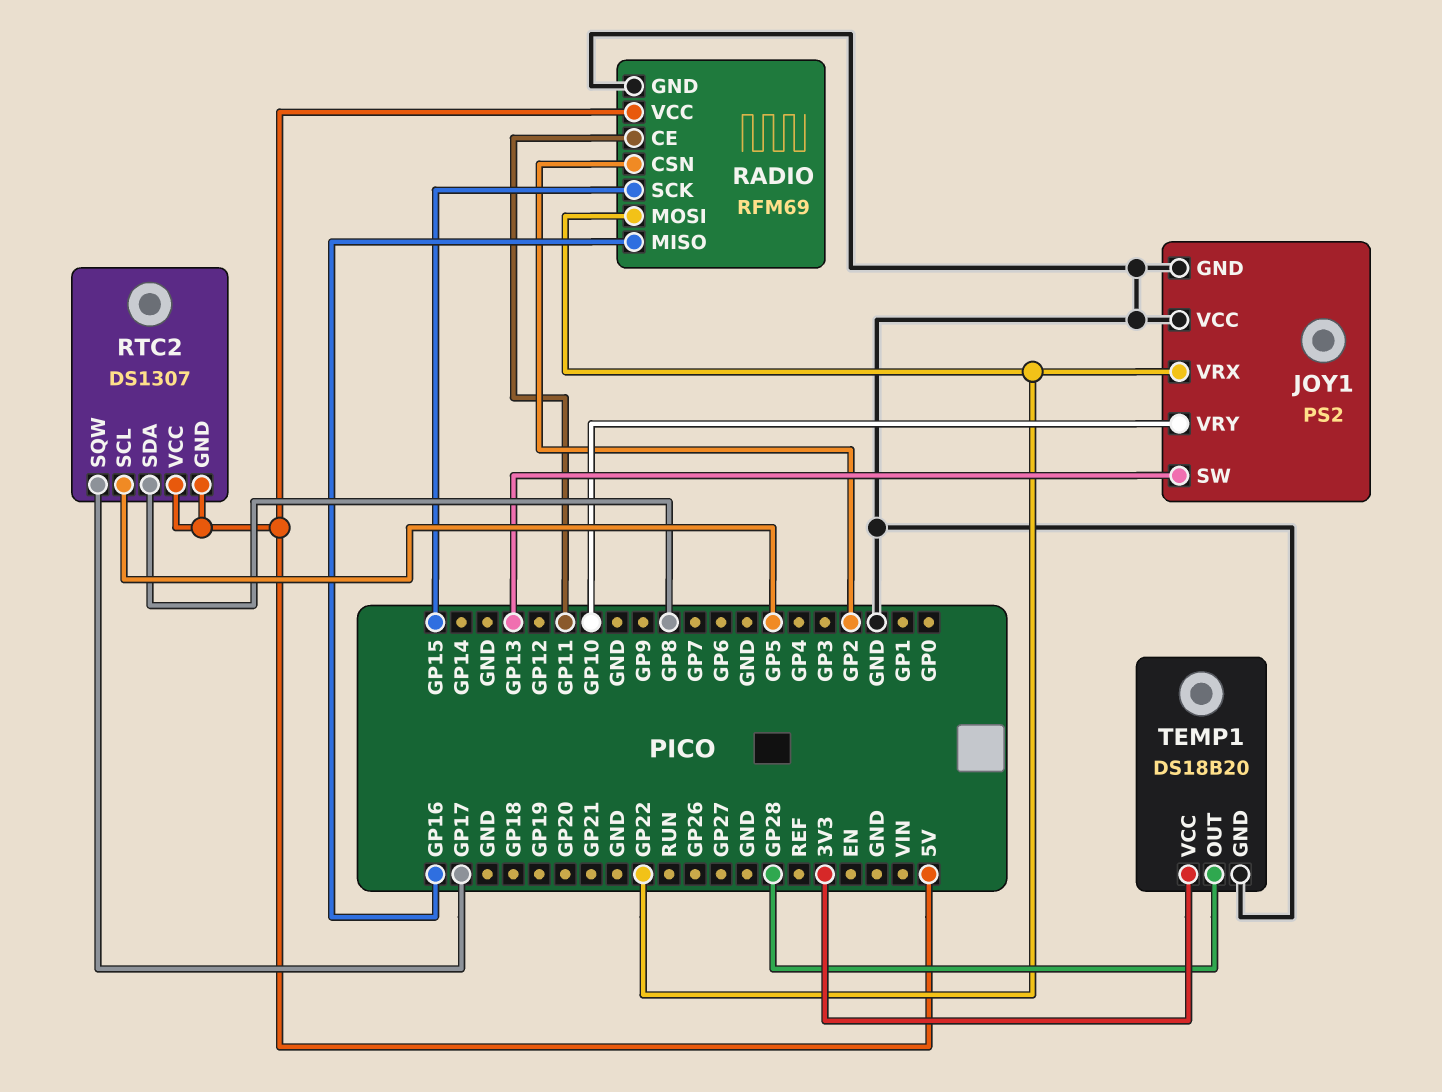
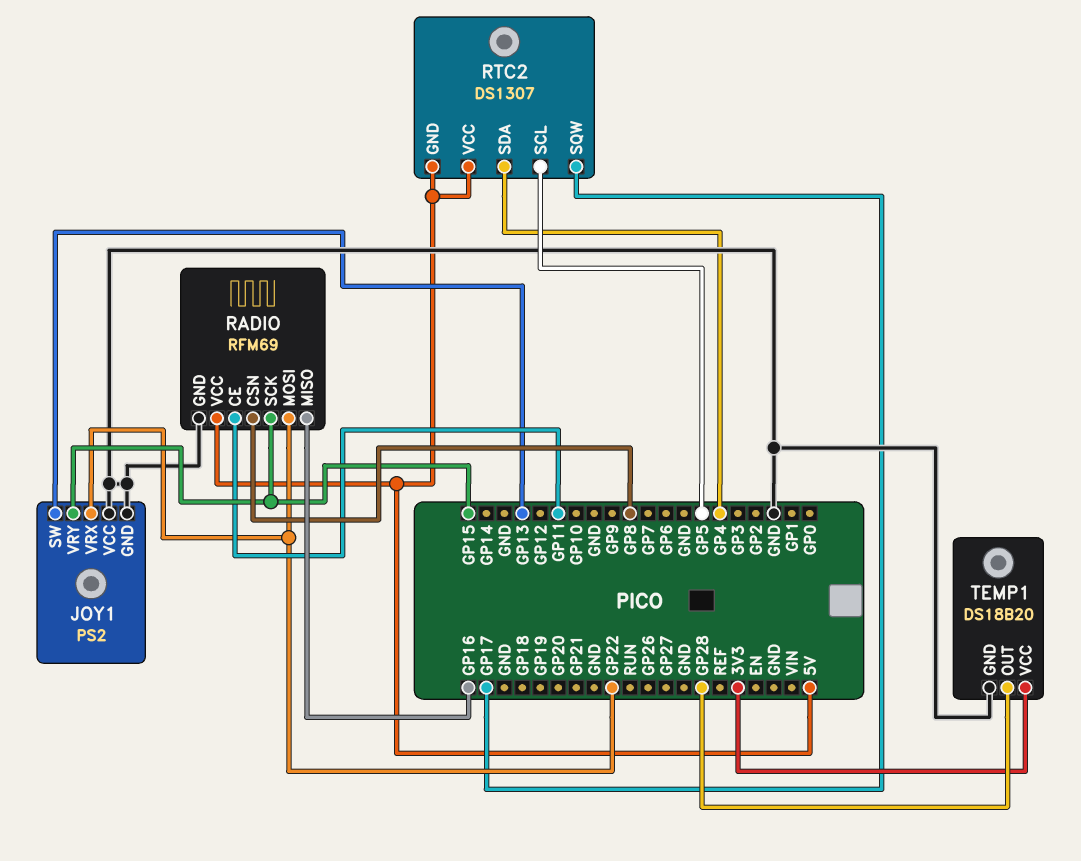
JOY1 pin VRY: GP10 -> GP15
RADIO pin CSN: GP2 -> GP8
RTC2 pin SDA: GP8 -> GP4

